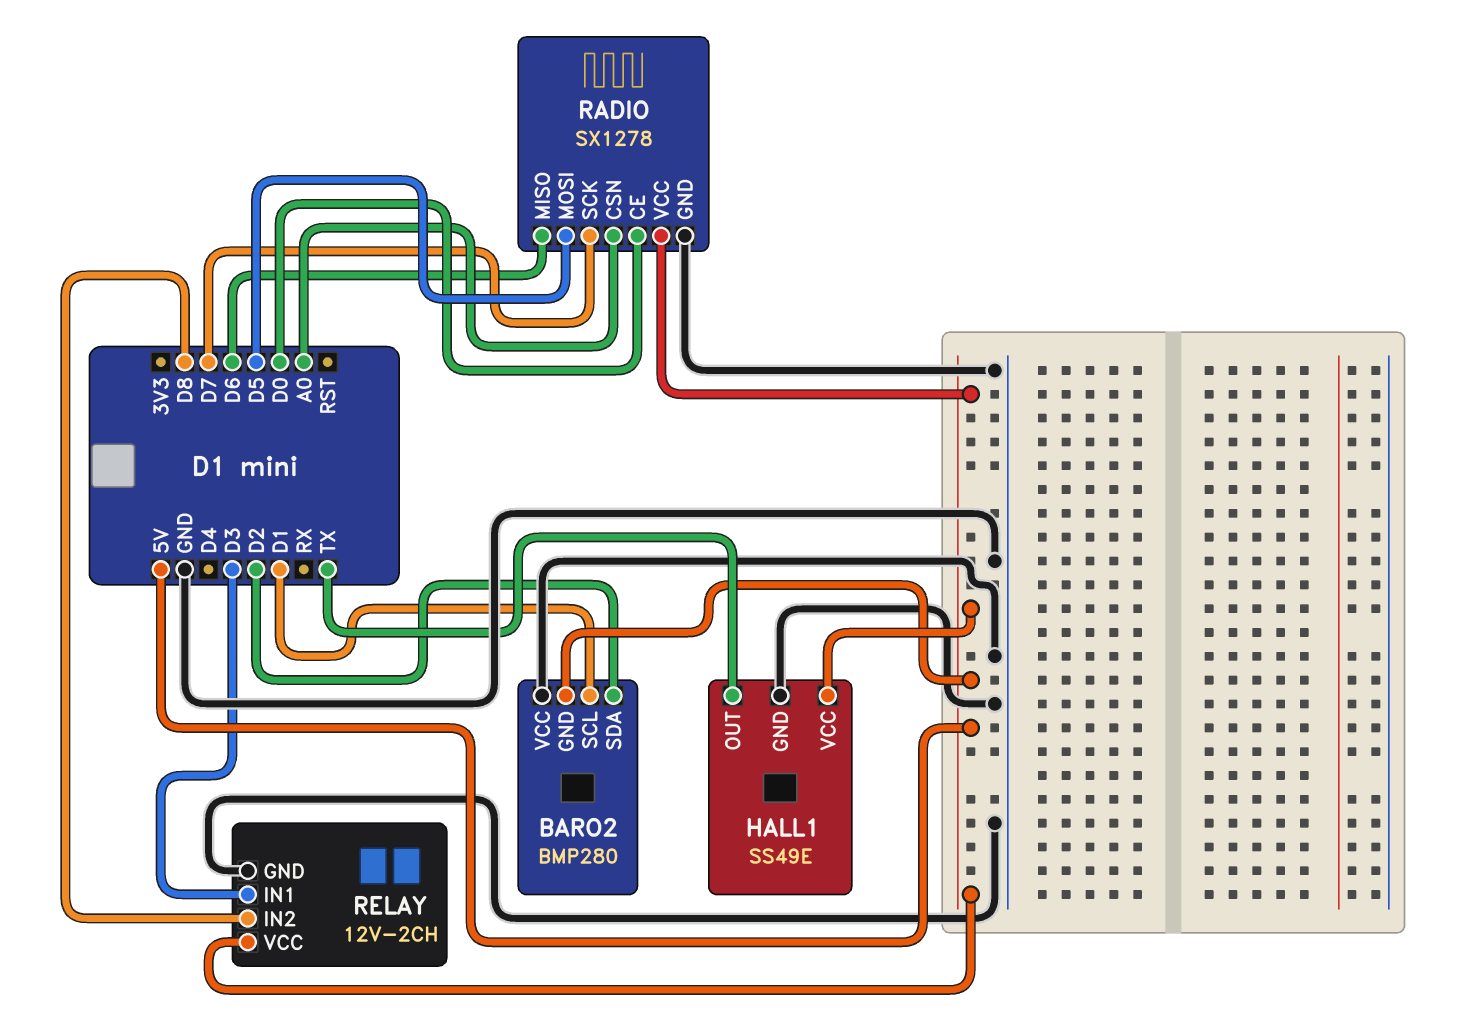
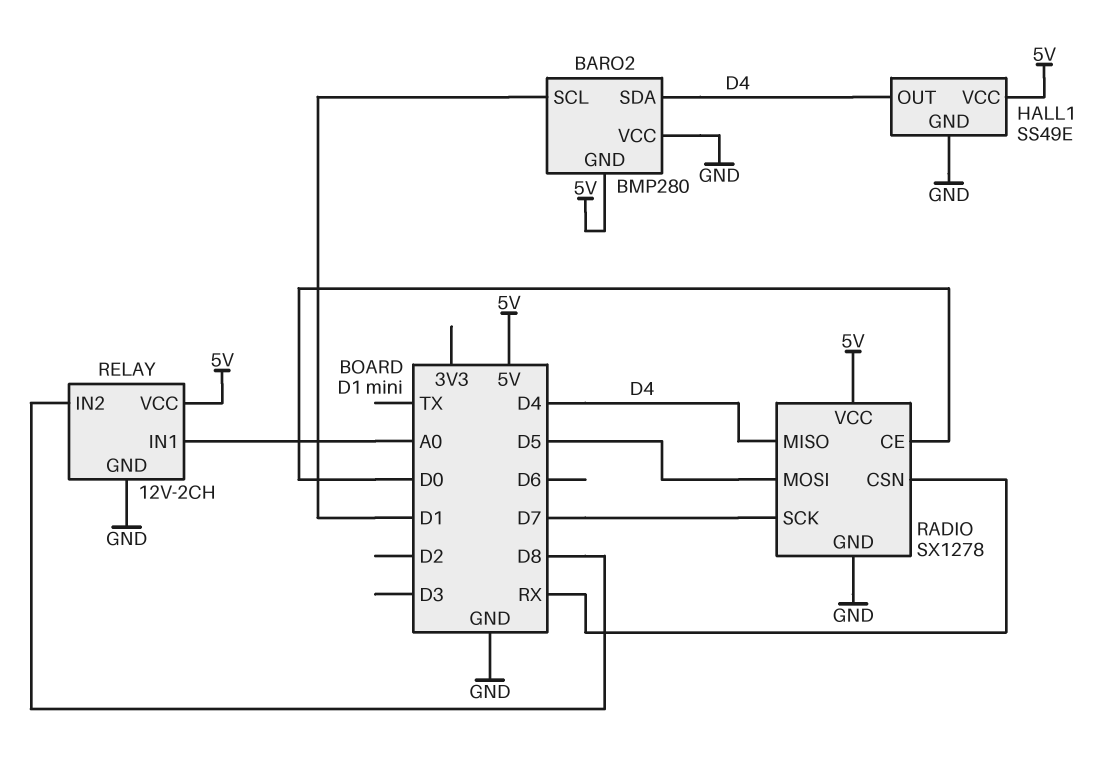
BARO2 pin SDA: D2 -> D4
HALL1 pin OUT: TX -> D4
RADIO pin CSN: A0 -> RX
RADIO pin MISO: D6 -> D4
RELAY pin IN1: D3 -> A0

